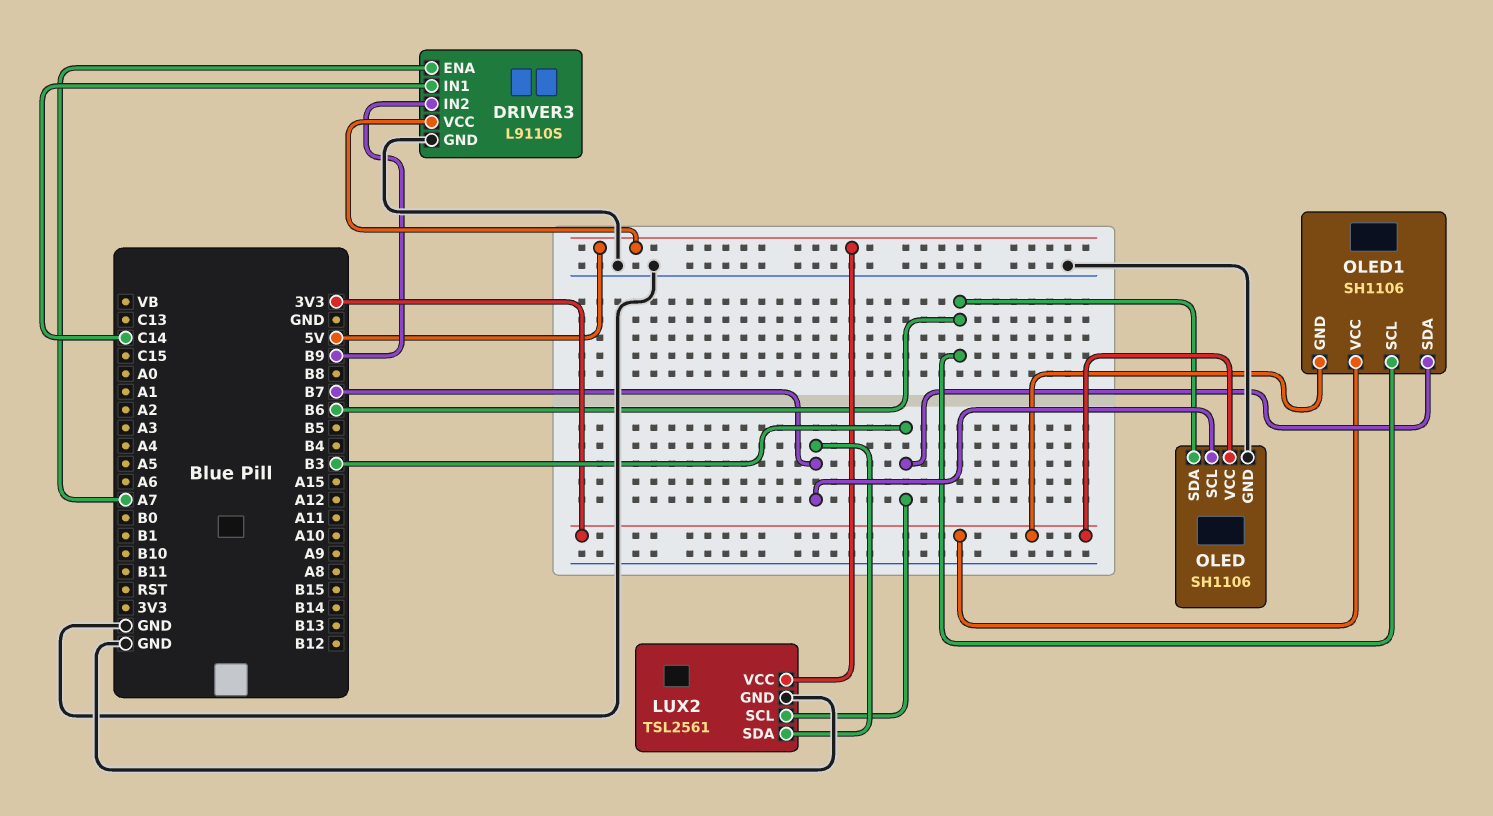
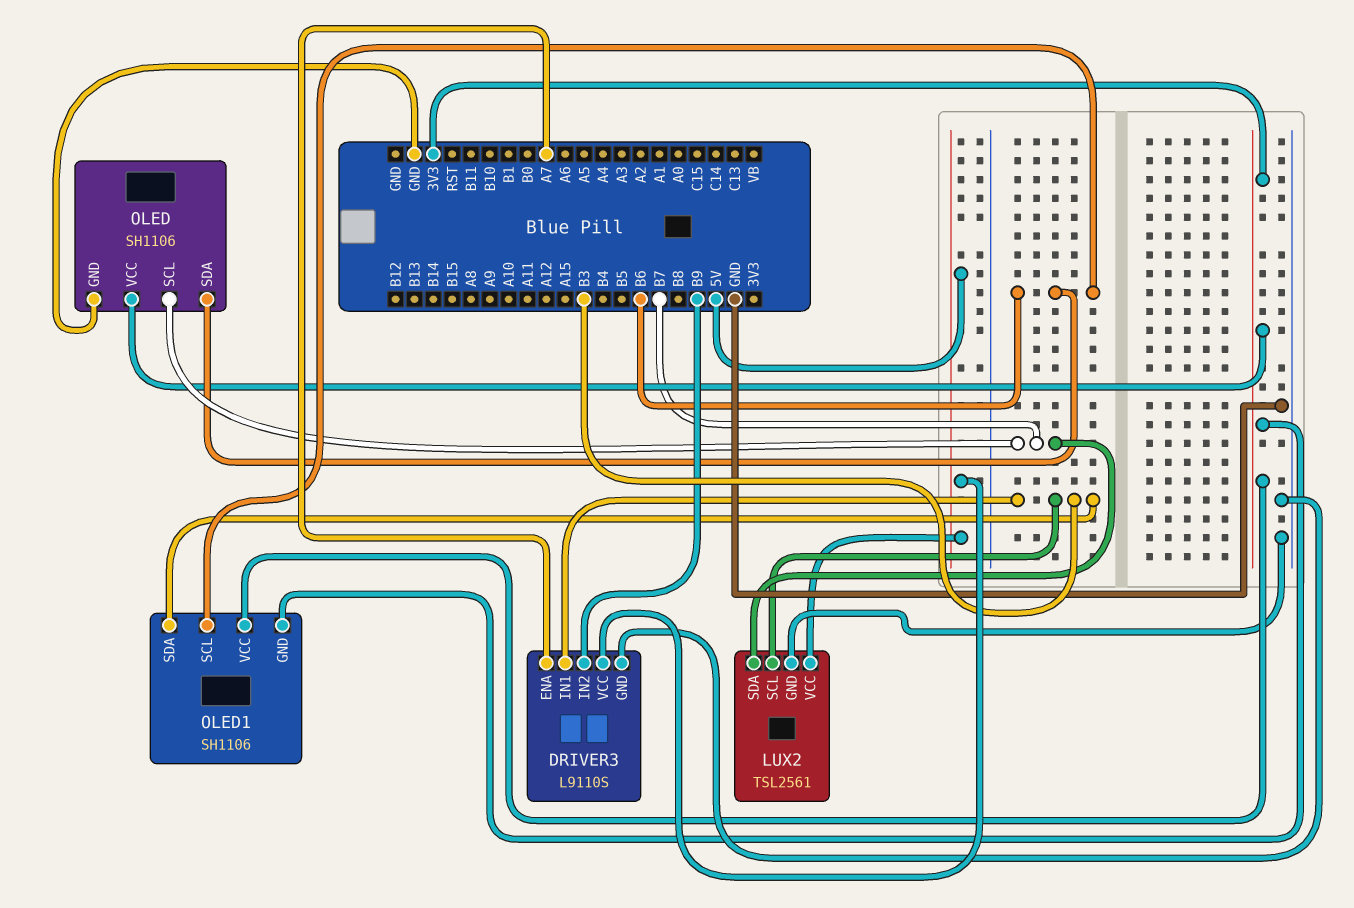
DRIVER3 pin IN1: C14 -> B3

